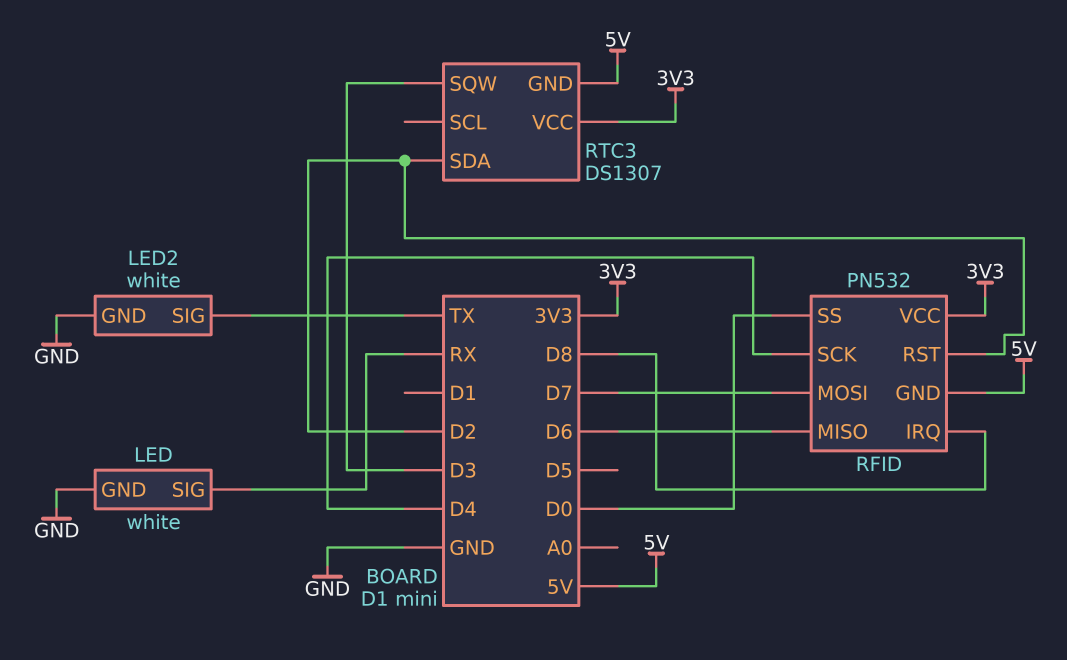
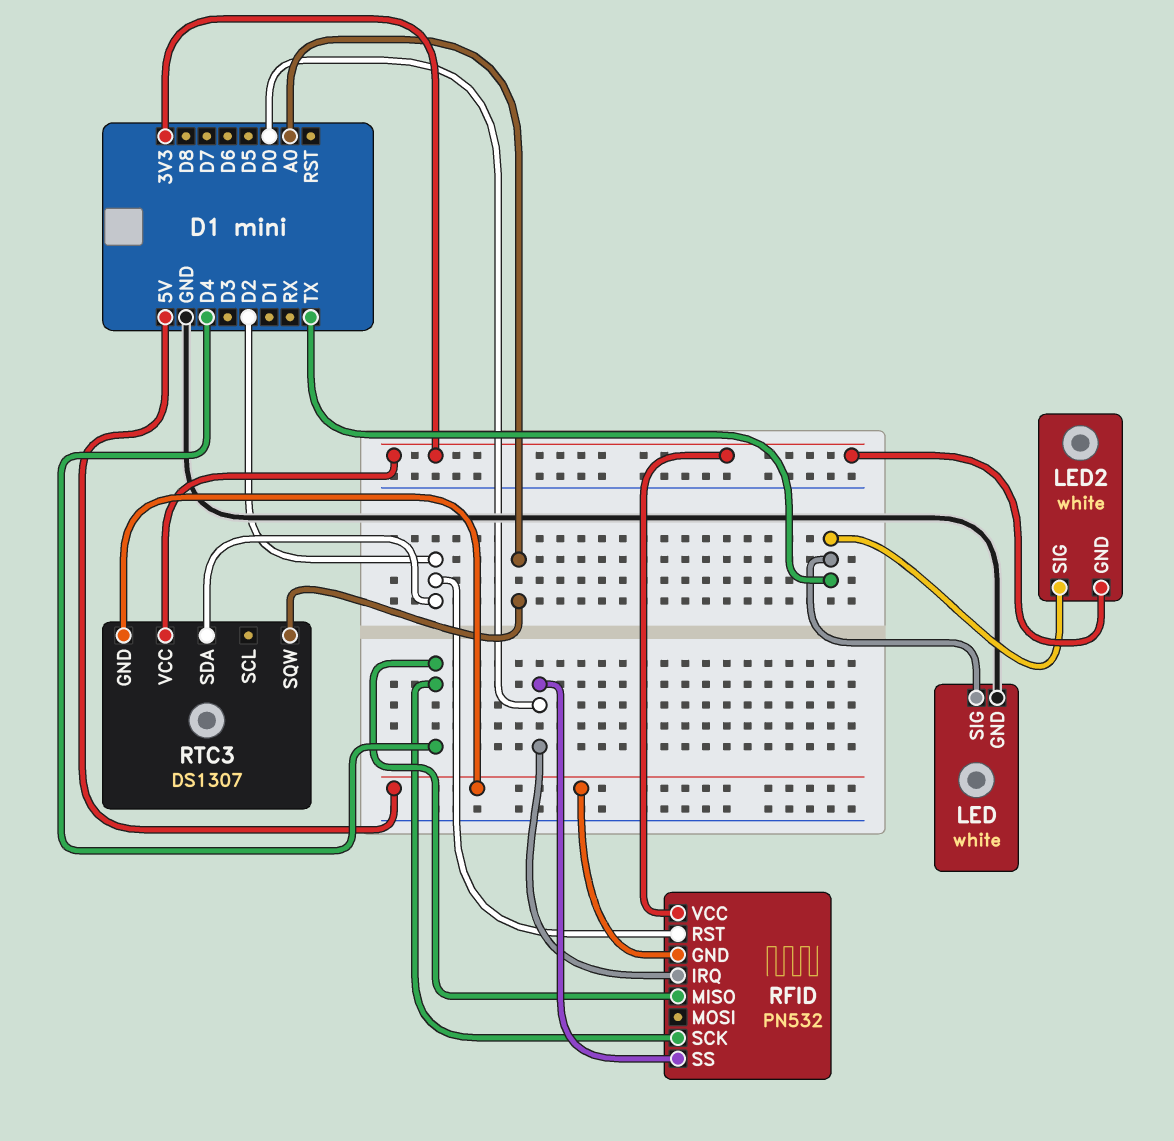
LED pin SIG: RX -> TX
LED2 pin GND: GND -> 3V3
RFID pin IRQ: D8 -> D0
RFID pin MISO: D6 -> D4
RFID pin MOSI: D7 -> none
RTC3 pin SQW: D3 -> A0

